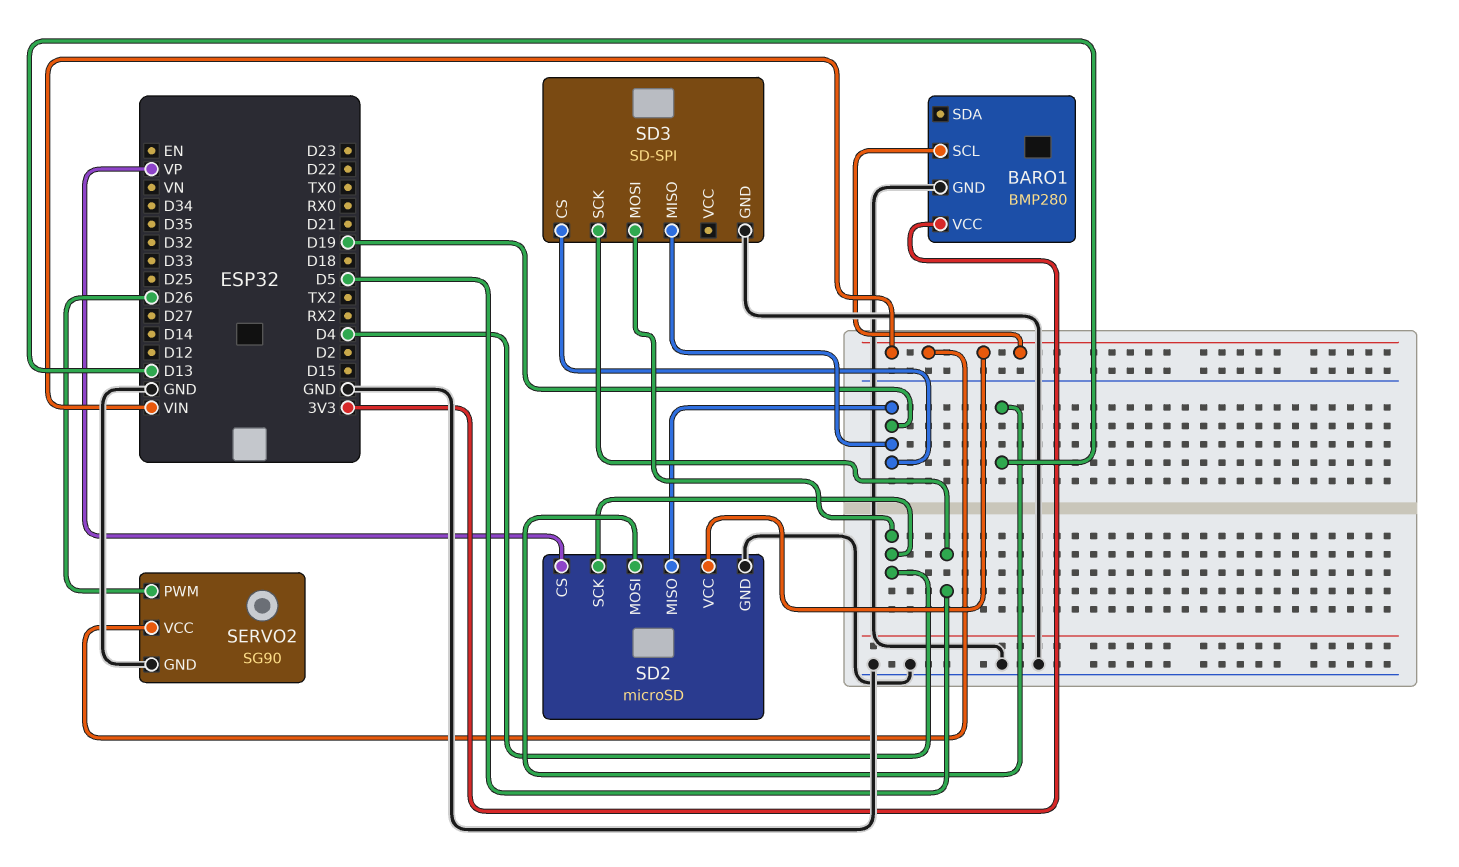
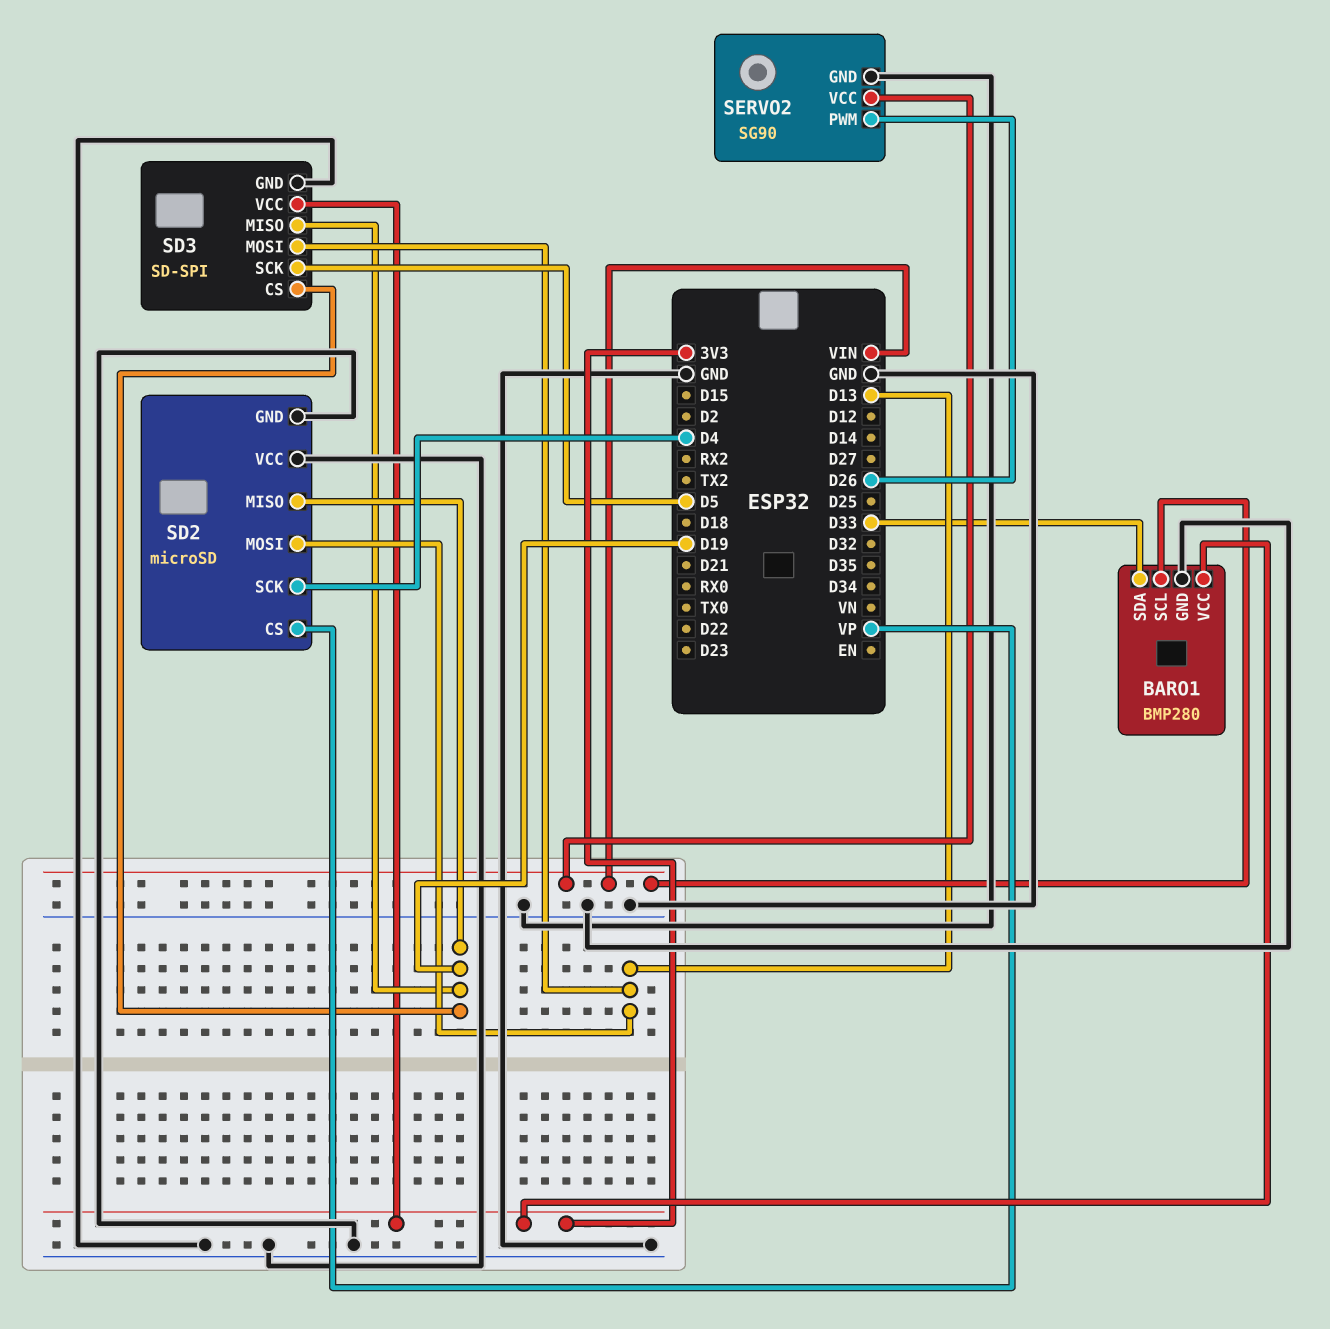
BARO1 pin SDA: none -> D33
SD2 pin VCC: VIN -> GND
SD3 pin MOSI: D4 -> D13
SD3 pin VCC: none -> 3V3

